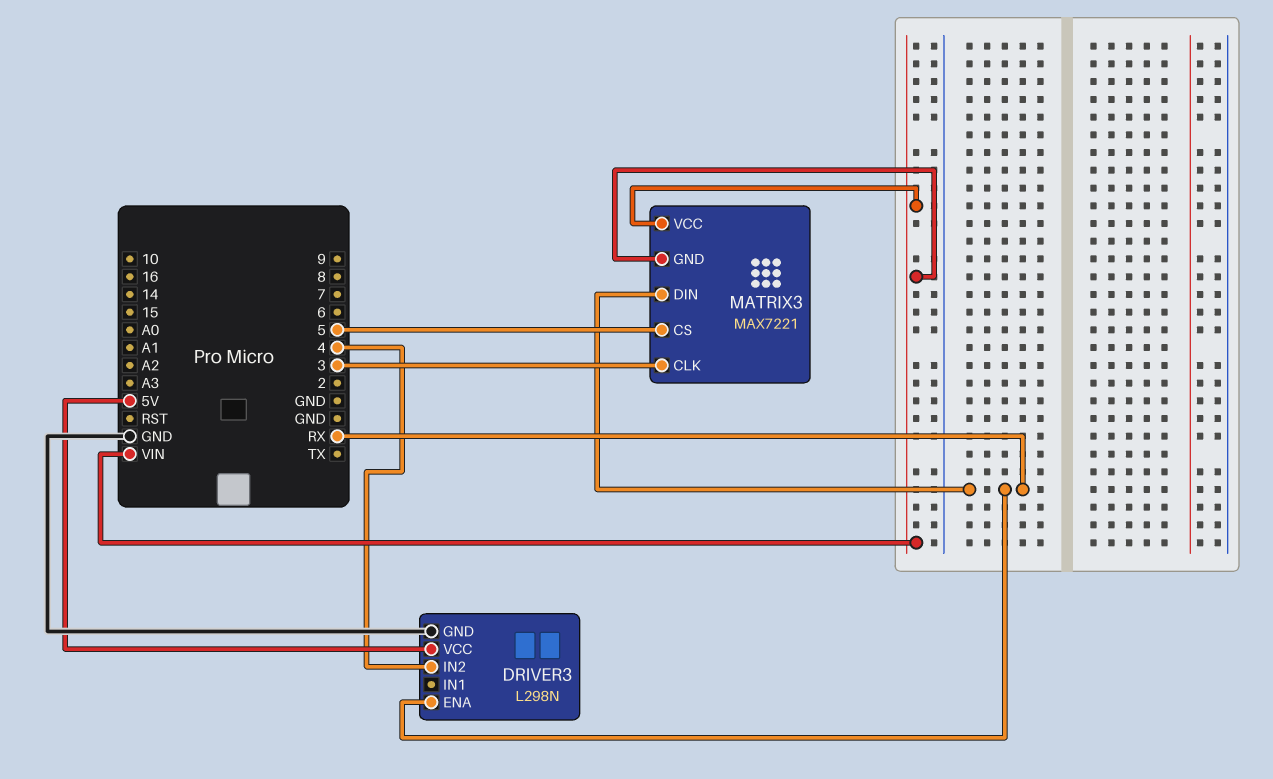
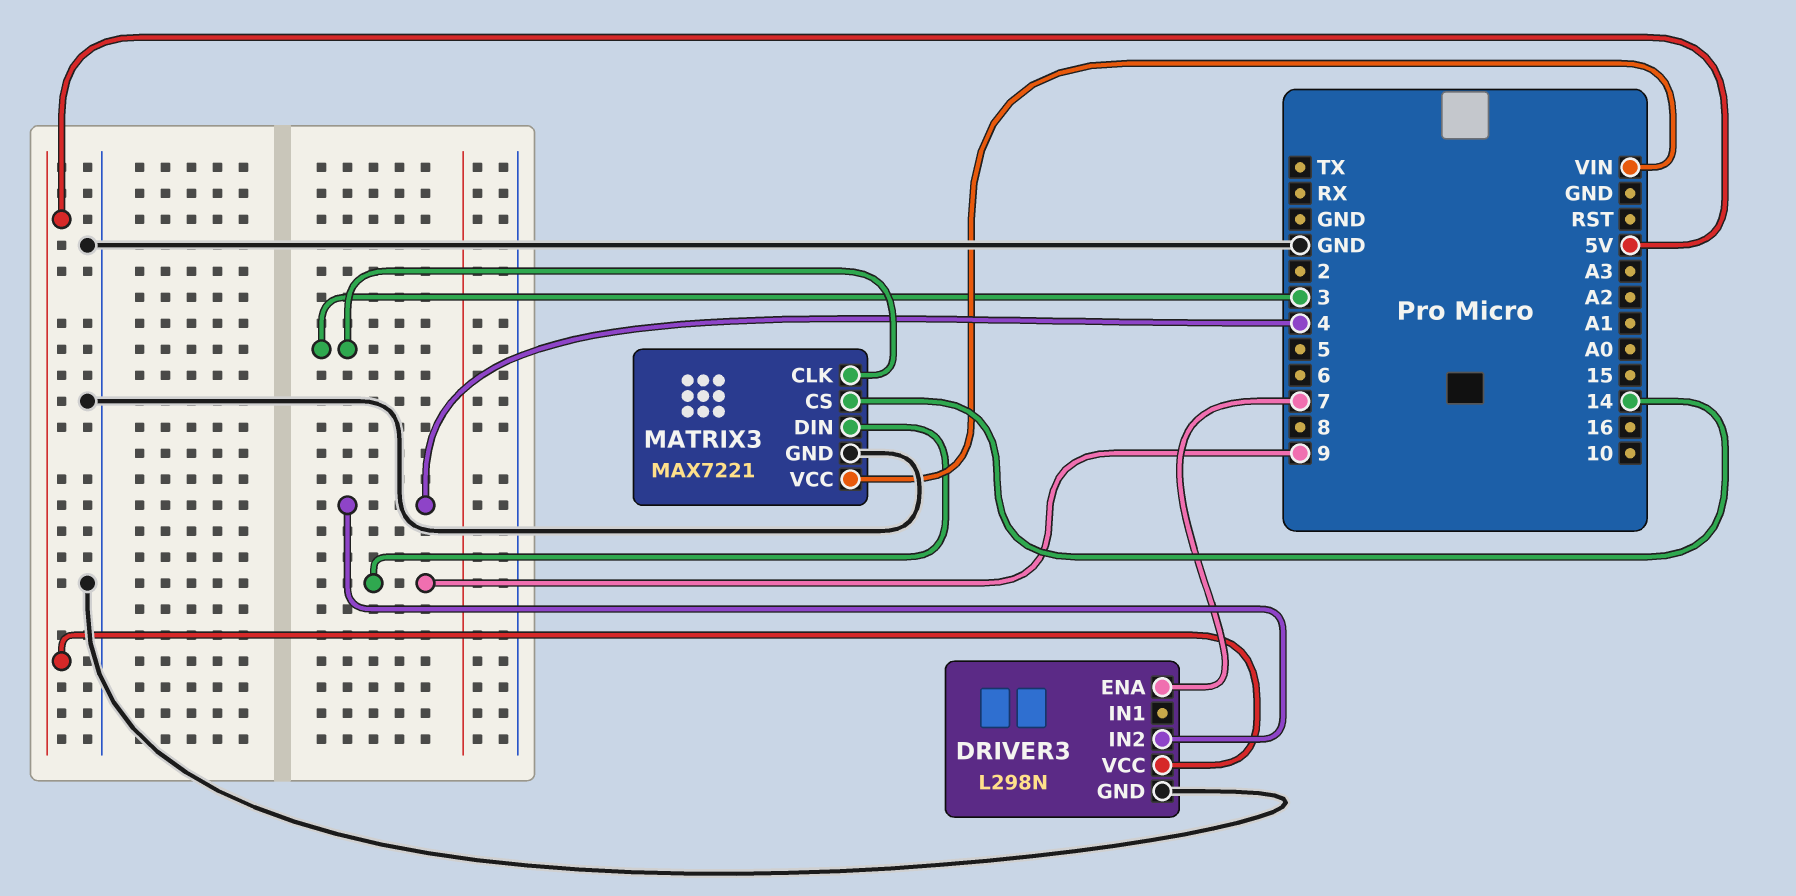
DRIVER3 pin ENA: RX -> 7
MATRIX3 pin CS: 5 -> 14
MATRIX3 pin DIN: RX -> 9
MATRIX3 pin GND: VIN -> GND

